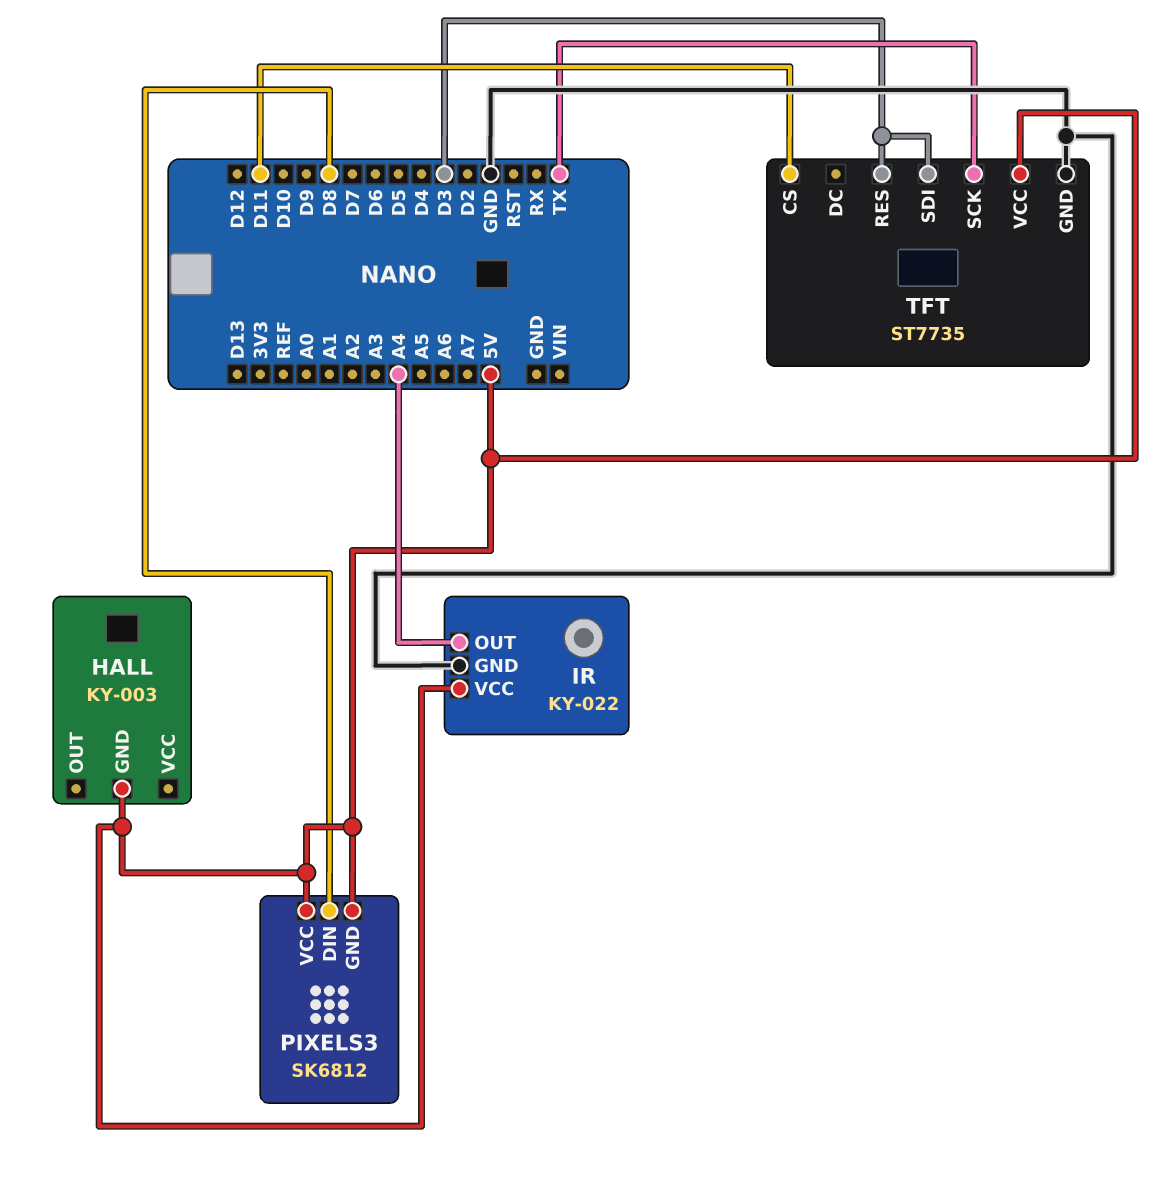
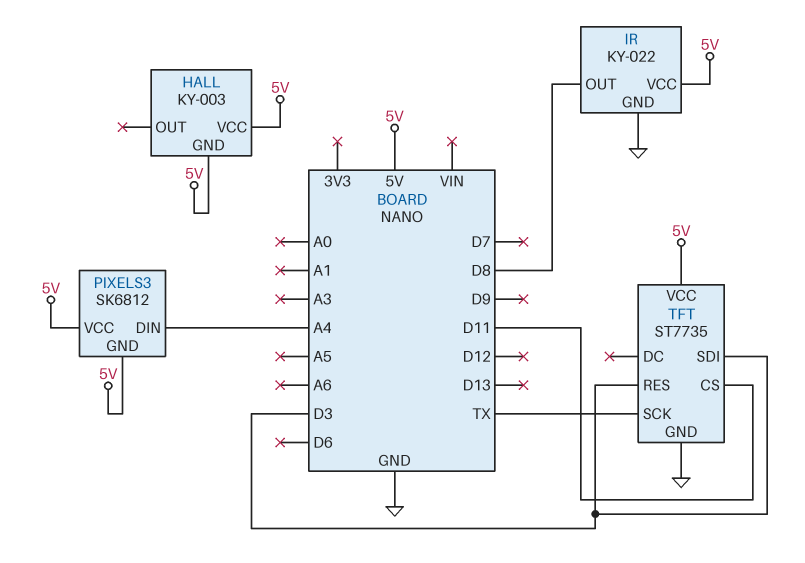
HALL pin VCC: none -> 5V
IR pin OUT: A4 -> D8
PIXELS3 pin DIN: D8 -> A4

